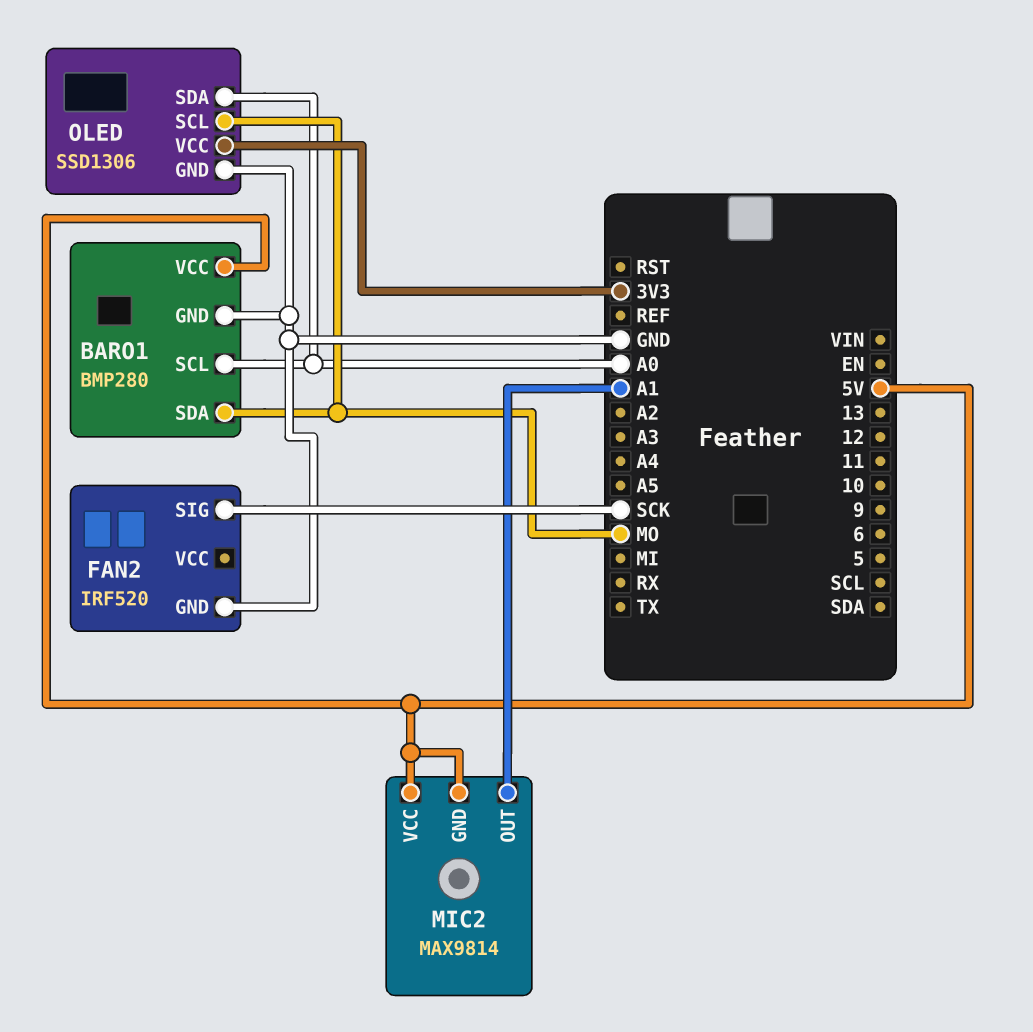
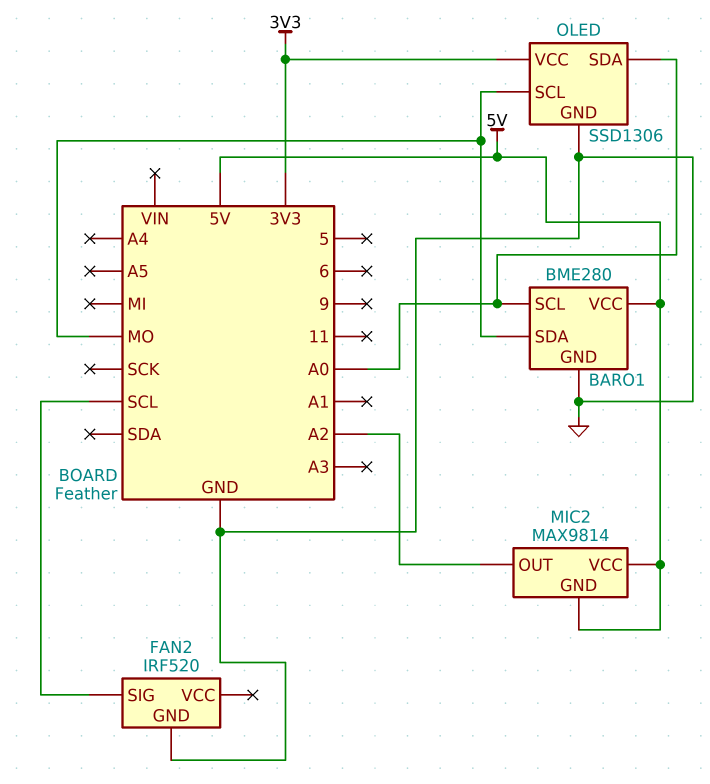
BARO1: BMP280 -> BME280
FAN2 pin SIG: SCK -> SCL
MIC2 pin OUT: A1 -> A2

